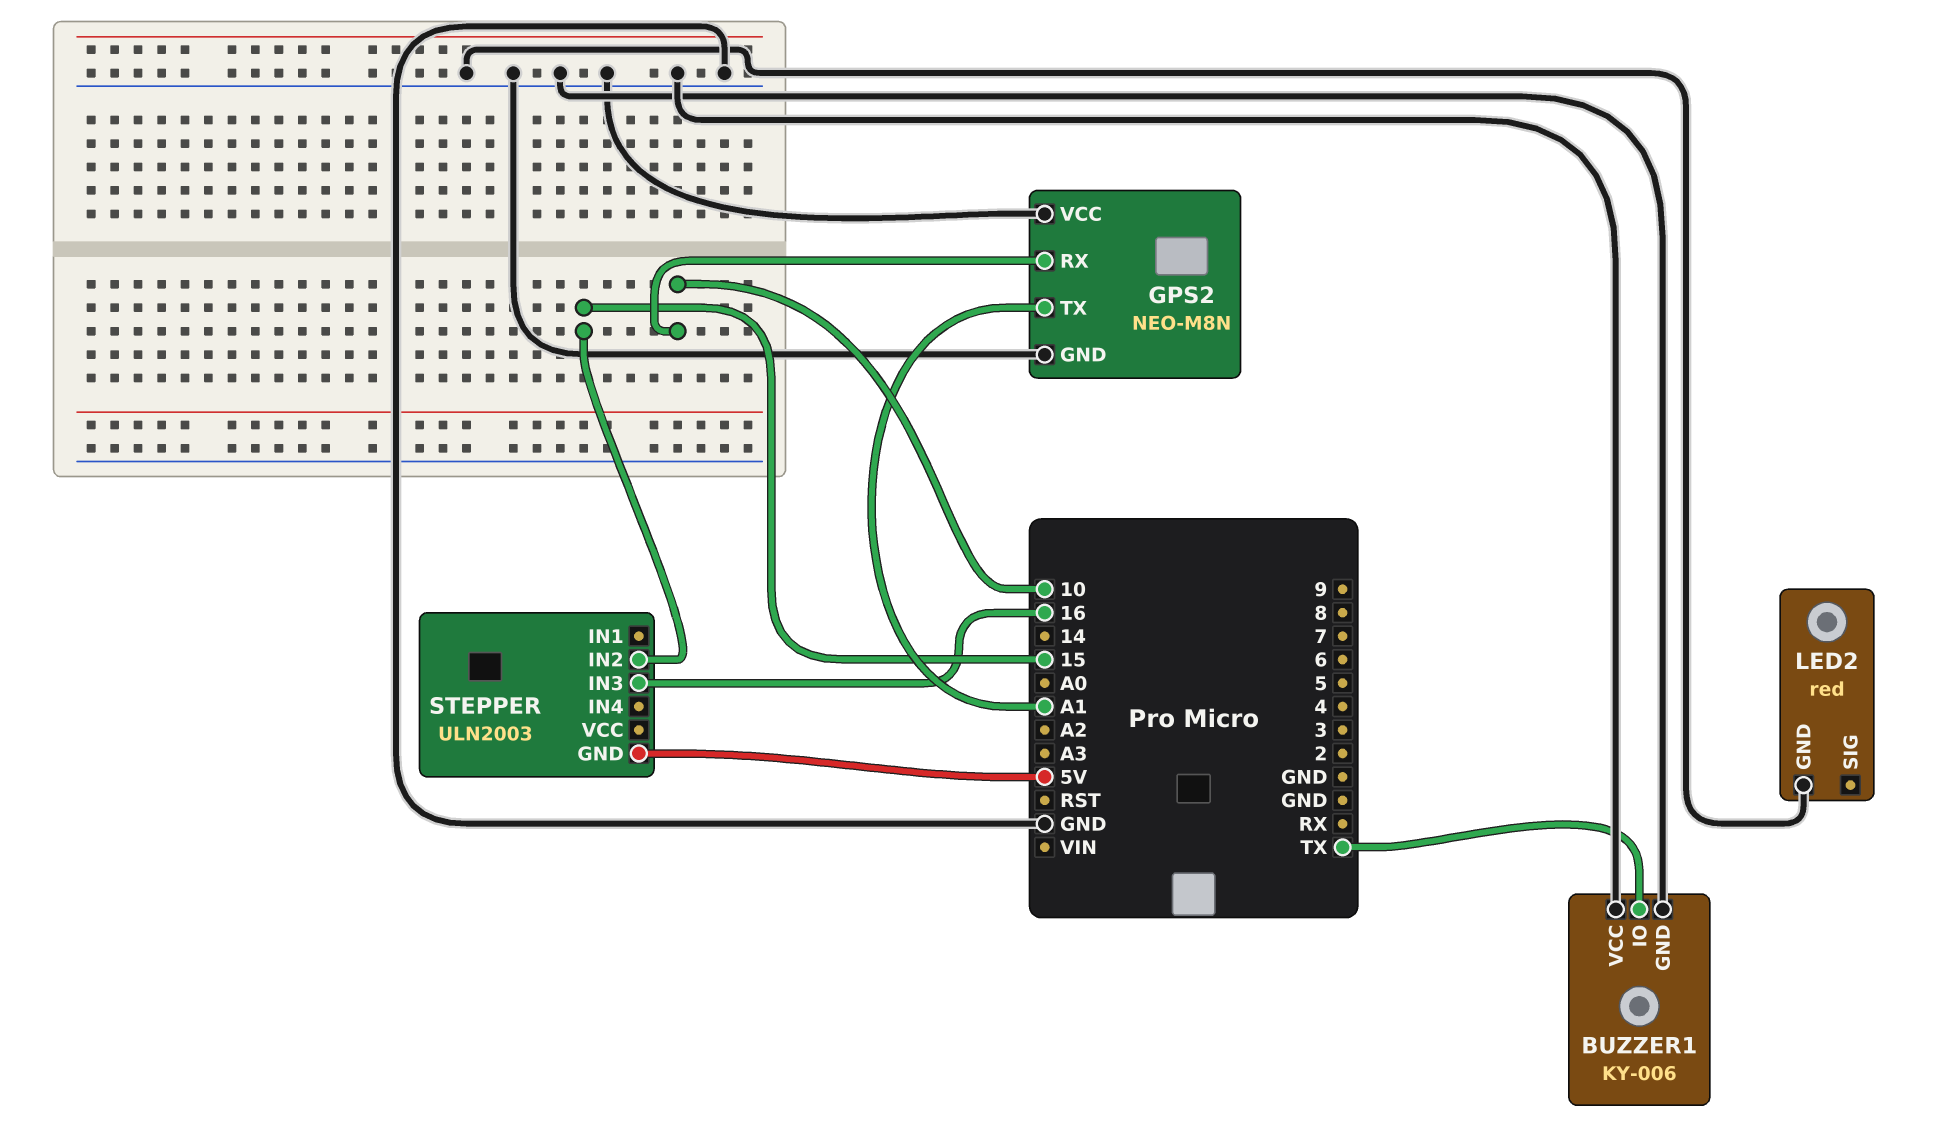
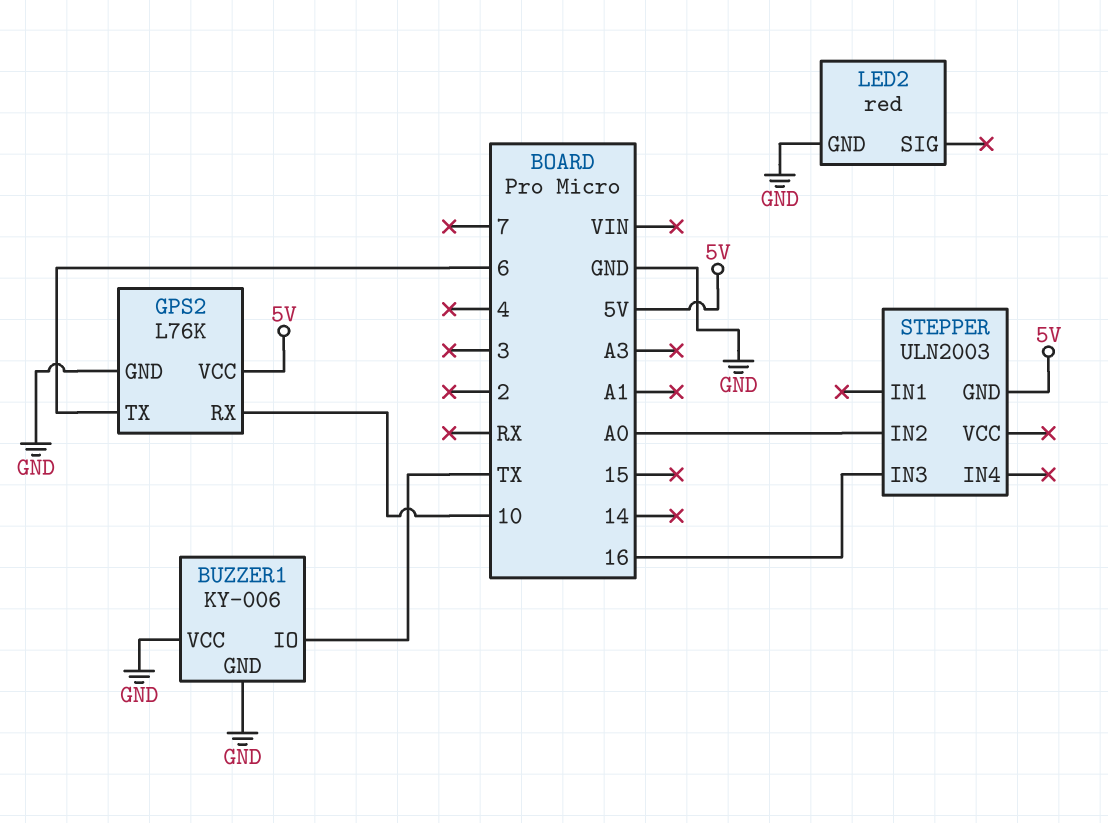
GPS2: NEO-M8N -> L76K
GPS2 pin TX: A1 -> 6
GPS2 pin VCC: GND -> 5V
STEPPER pin IN2: 15 -> A0

